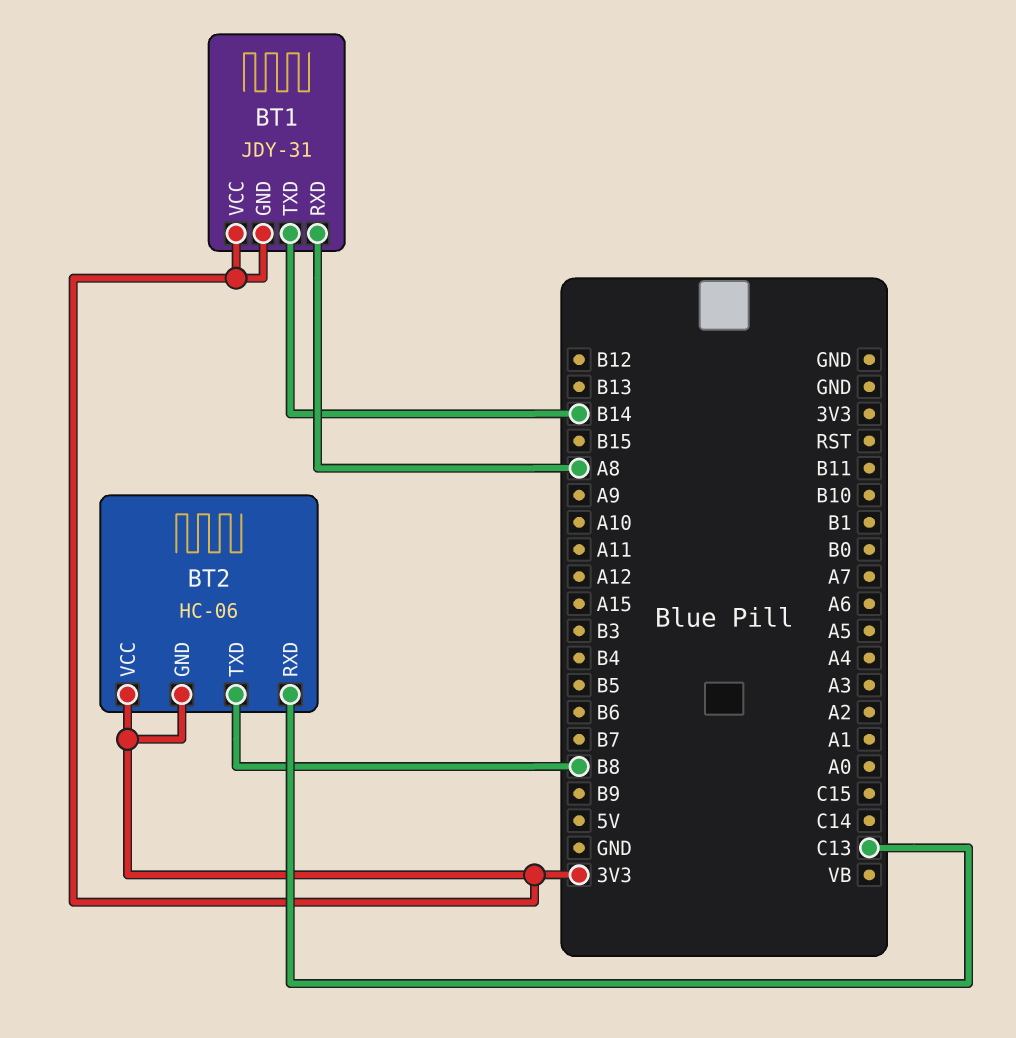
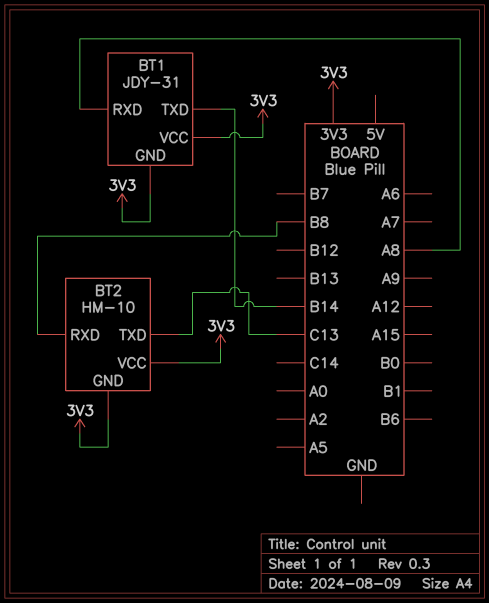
BT2: HC-06 -> HM-10
BT2 pin RXD: C13 -> B8
BT2 pin TXD: B8 -> C13

